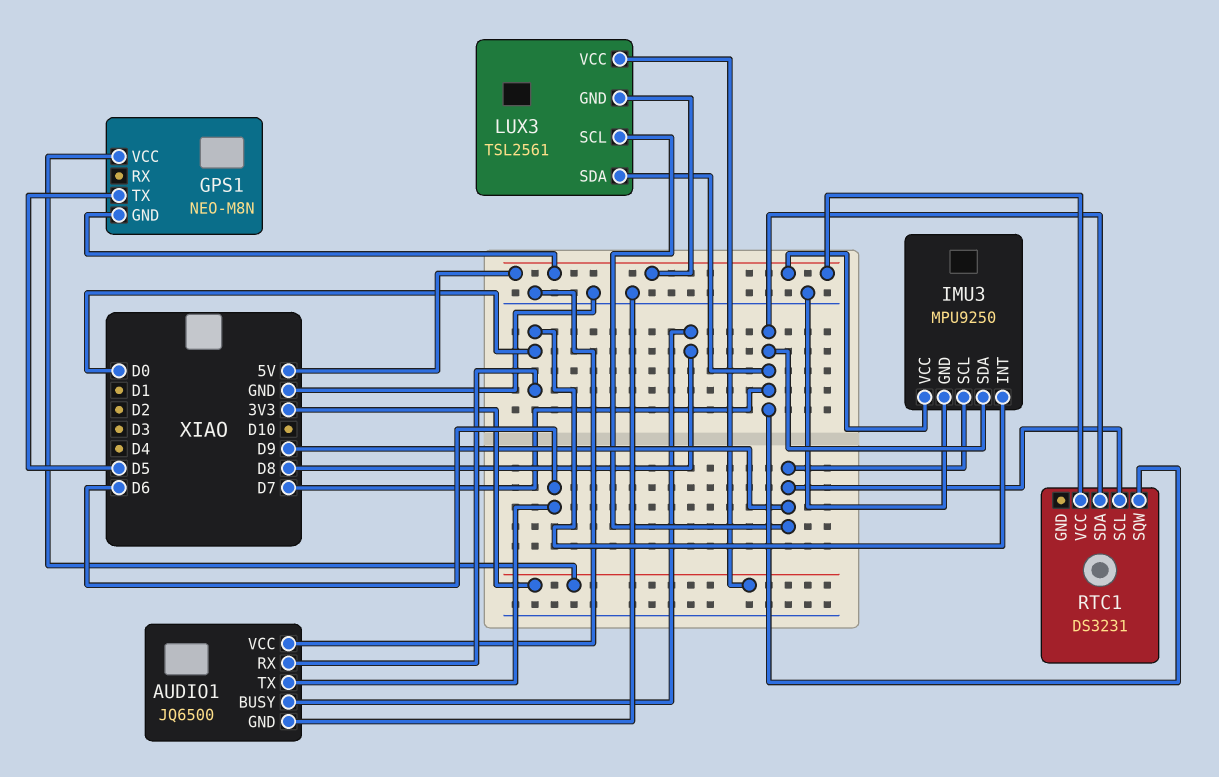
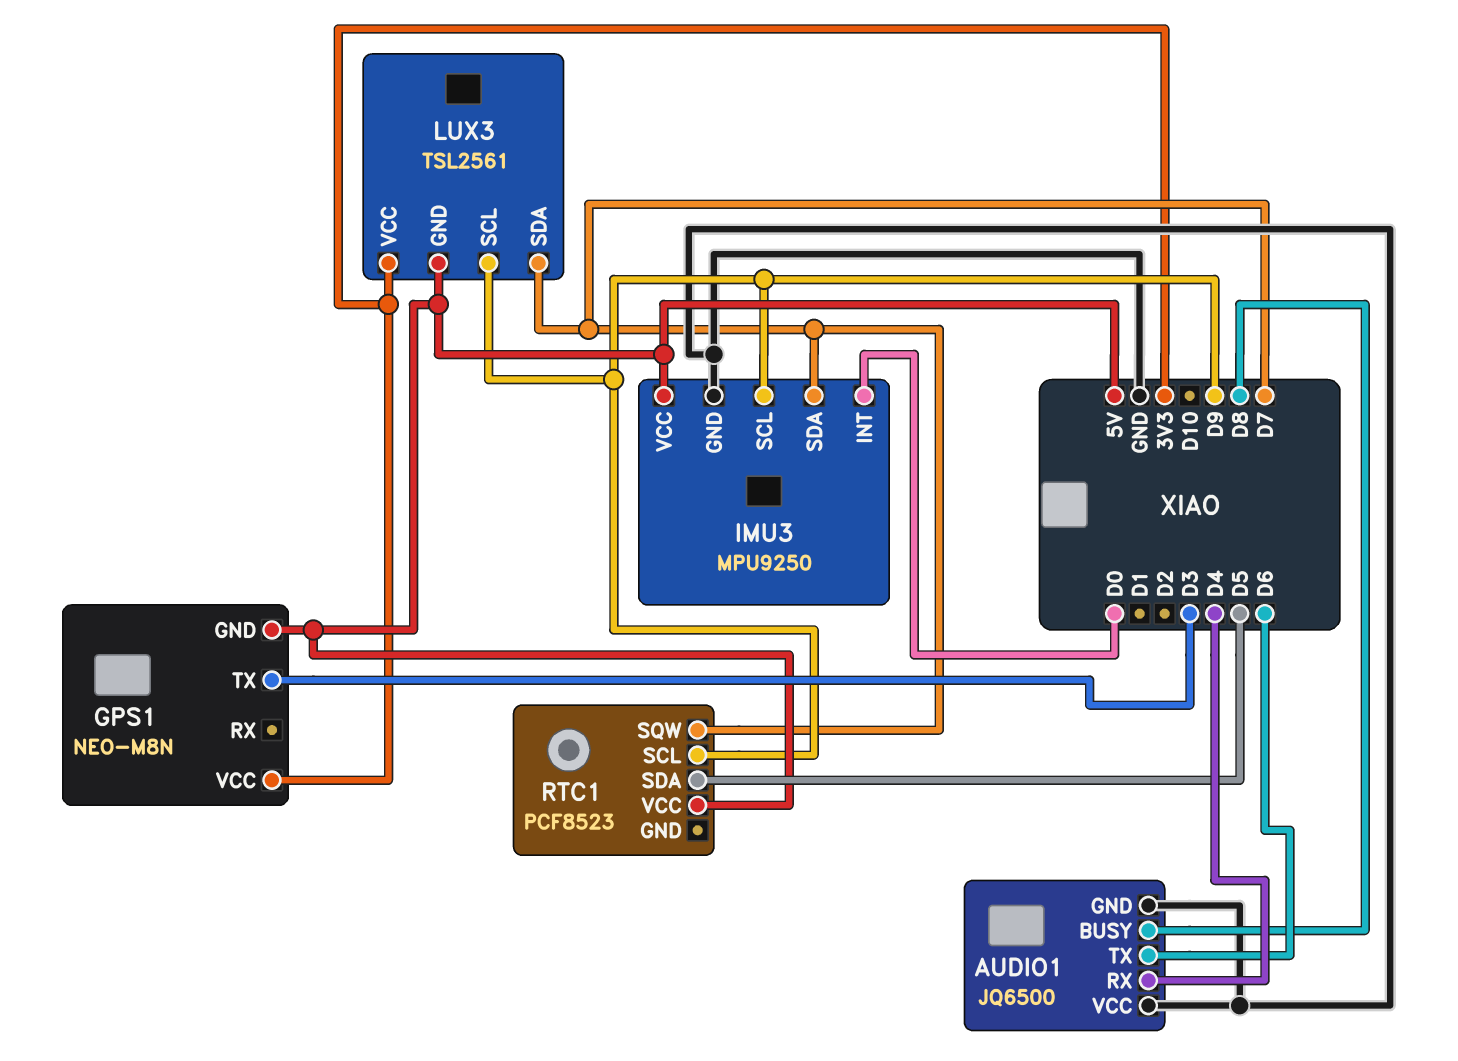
AUDIO1 pin RX: D0 -> D4
GPS1 pin TX: D5 -> D3
RTC1: DS3231 -> PCF8523
RTC1 pin SDA: D7 -> D5

